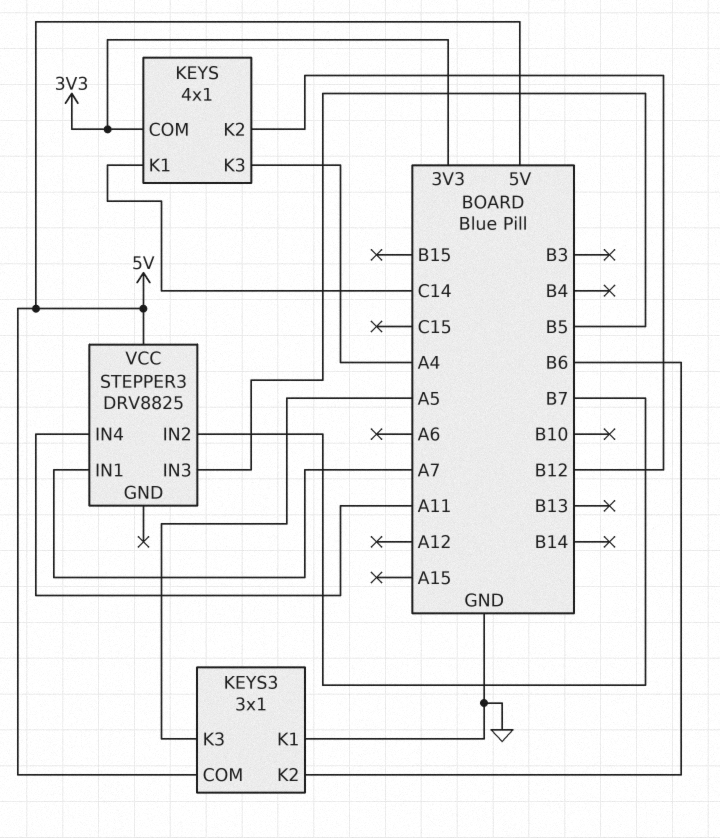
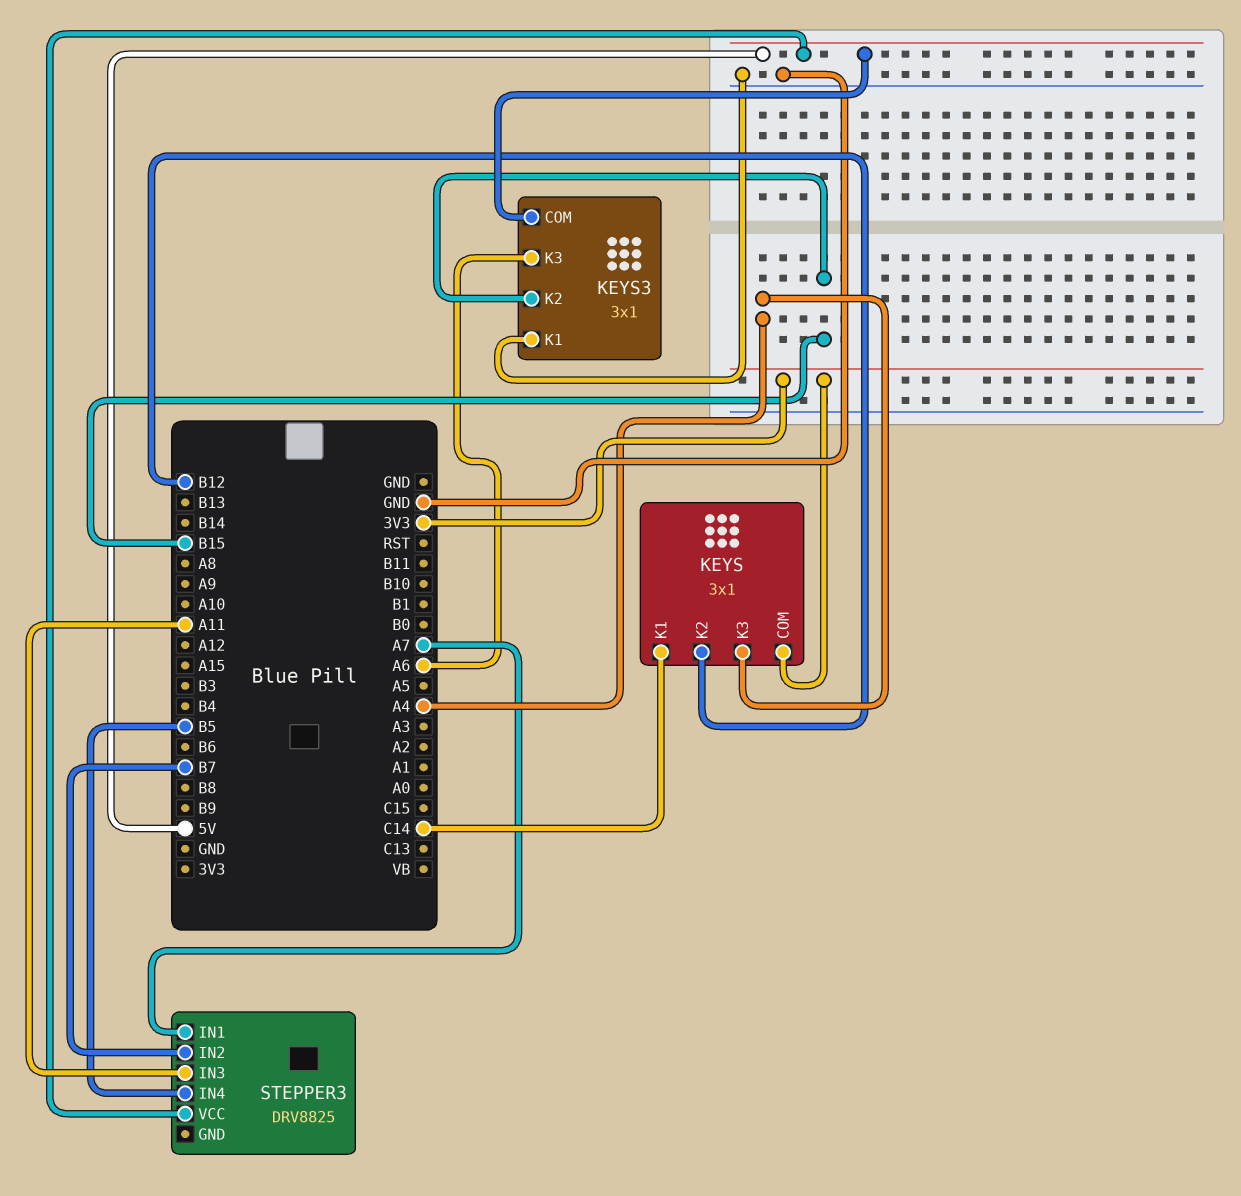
KEYS: 4x1 -> 3x1
KEYS3 pin K2: B6 -> B15
KEYS3 pin K3: A5 -> A6
STEPPER3 pin IN3: B5 -> A11
STEPPER3 pin IN4: A11 -> B5

